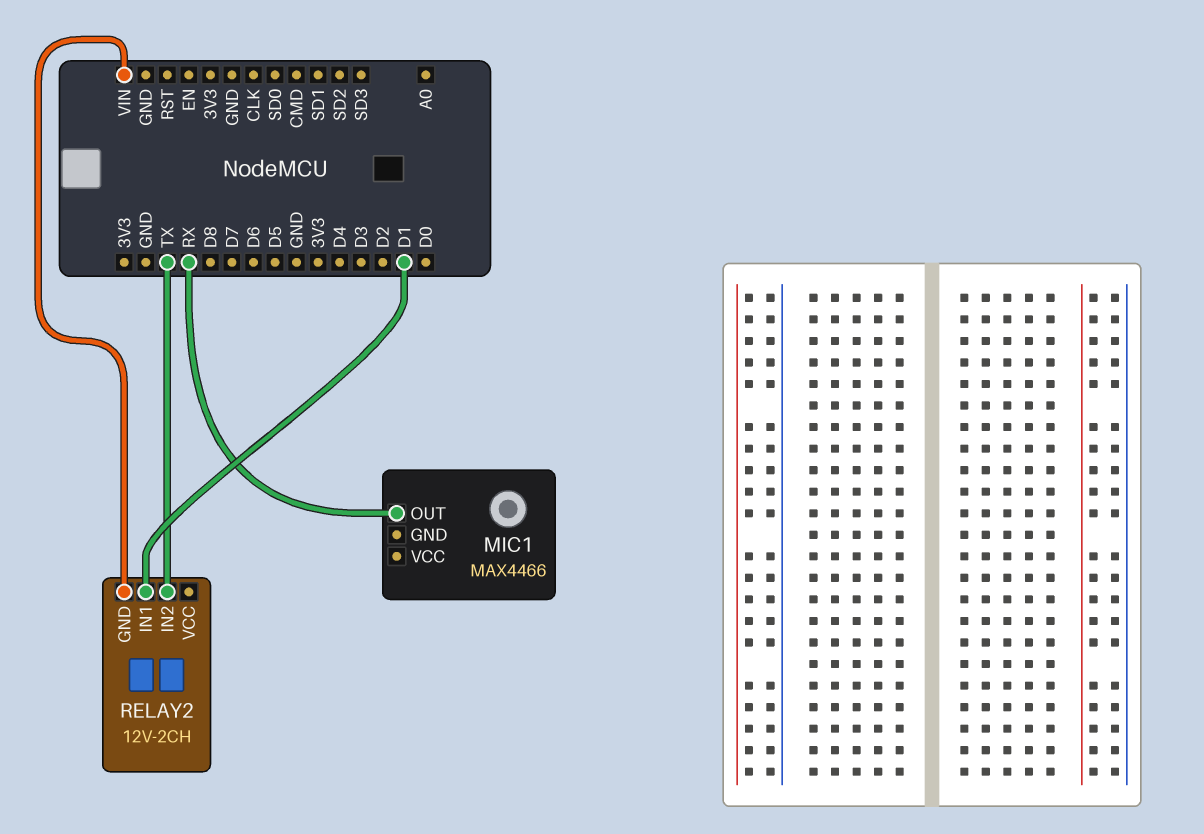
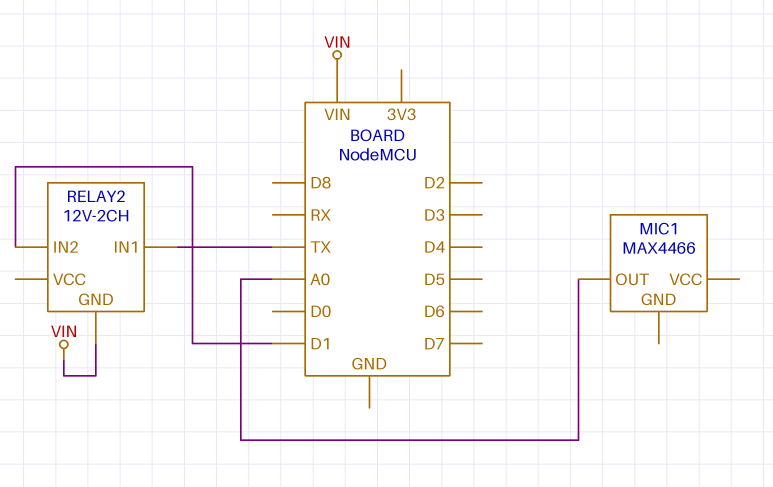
MIC1 pin OUT: RX -> A0
RELAY2 pin IN1: D1 -> TX
RELAY2 pin IN2: TX -> D1

